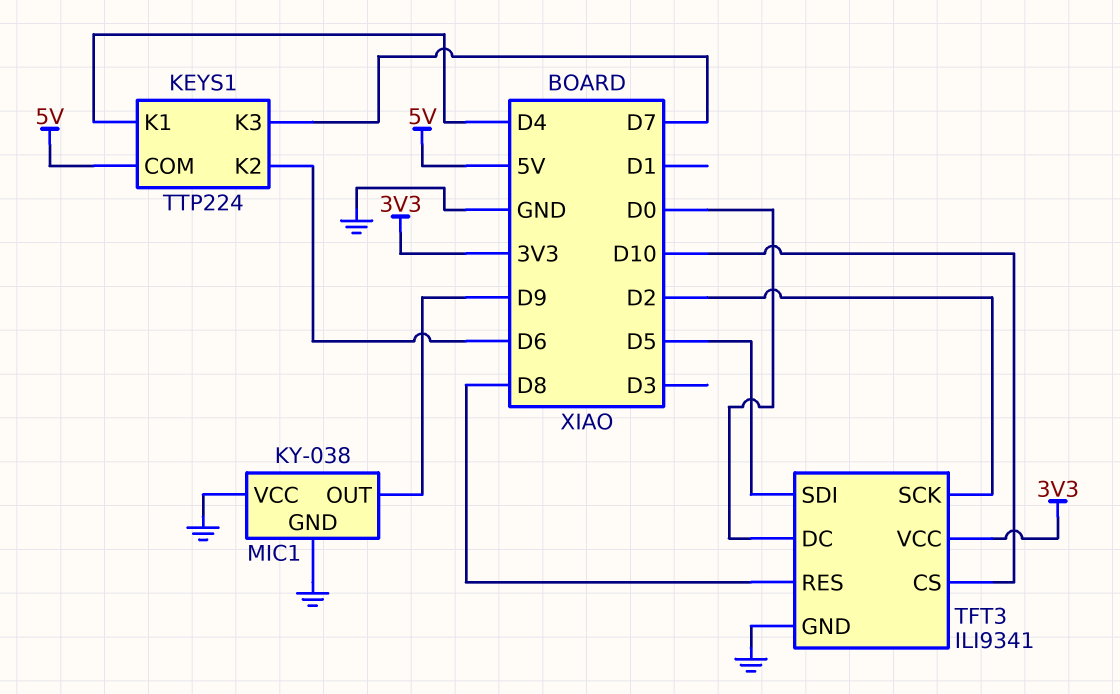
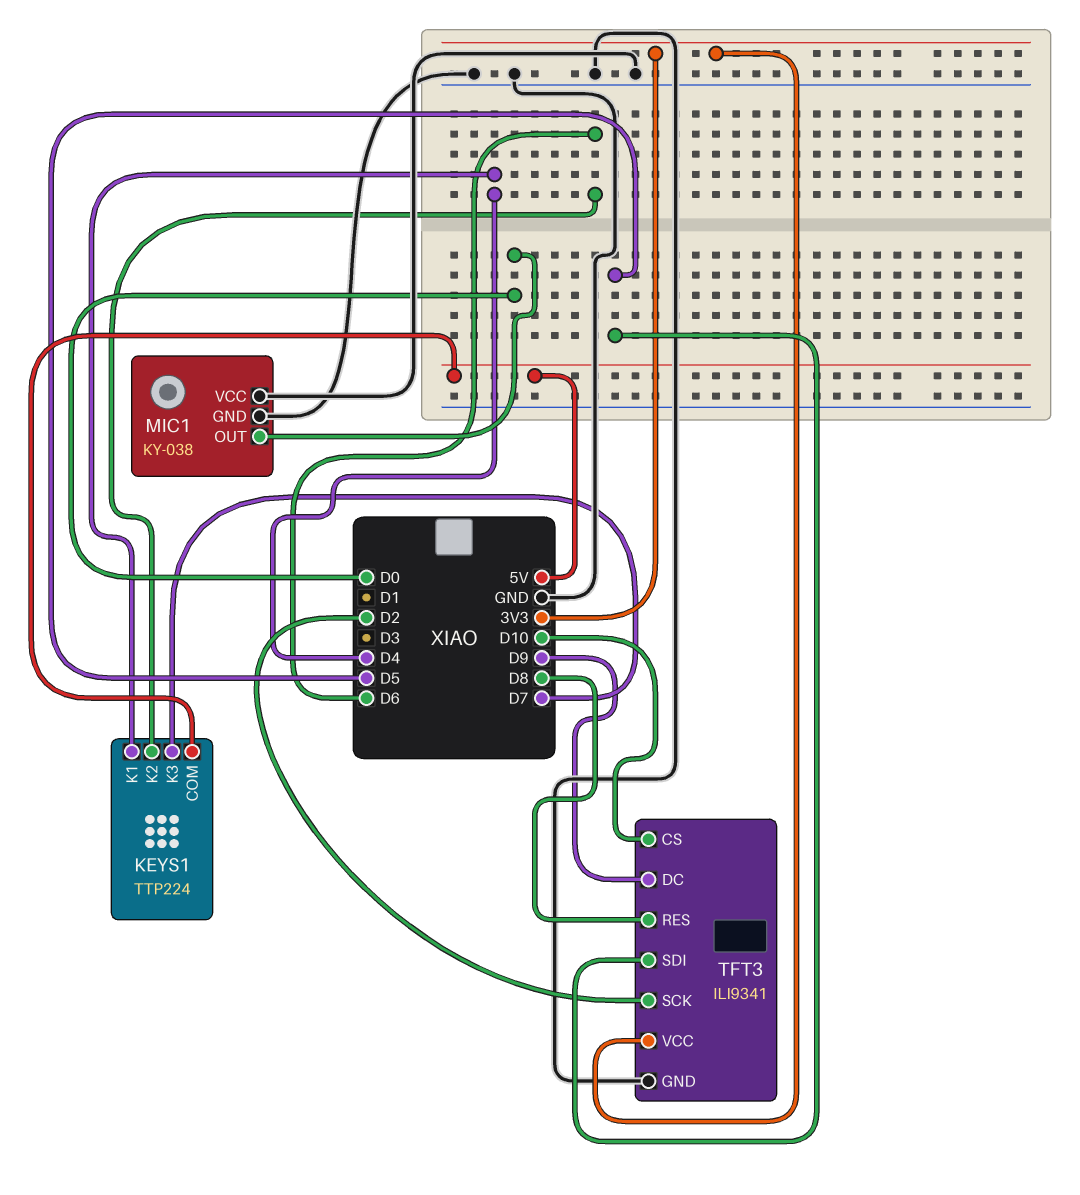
MIC1 pin OUT: D9 -> D0
TFT3 pin DC: D0 -> D9

